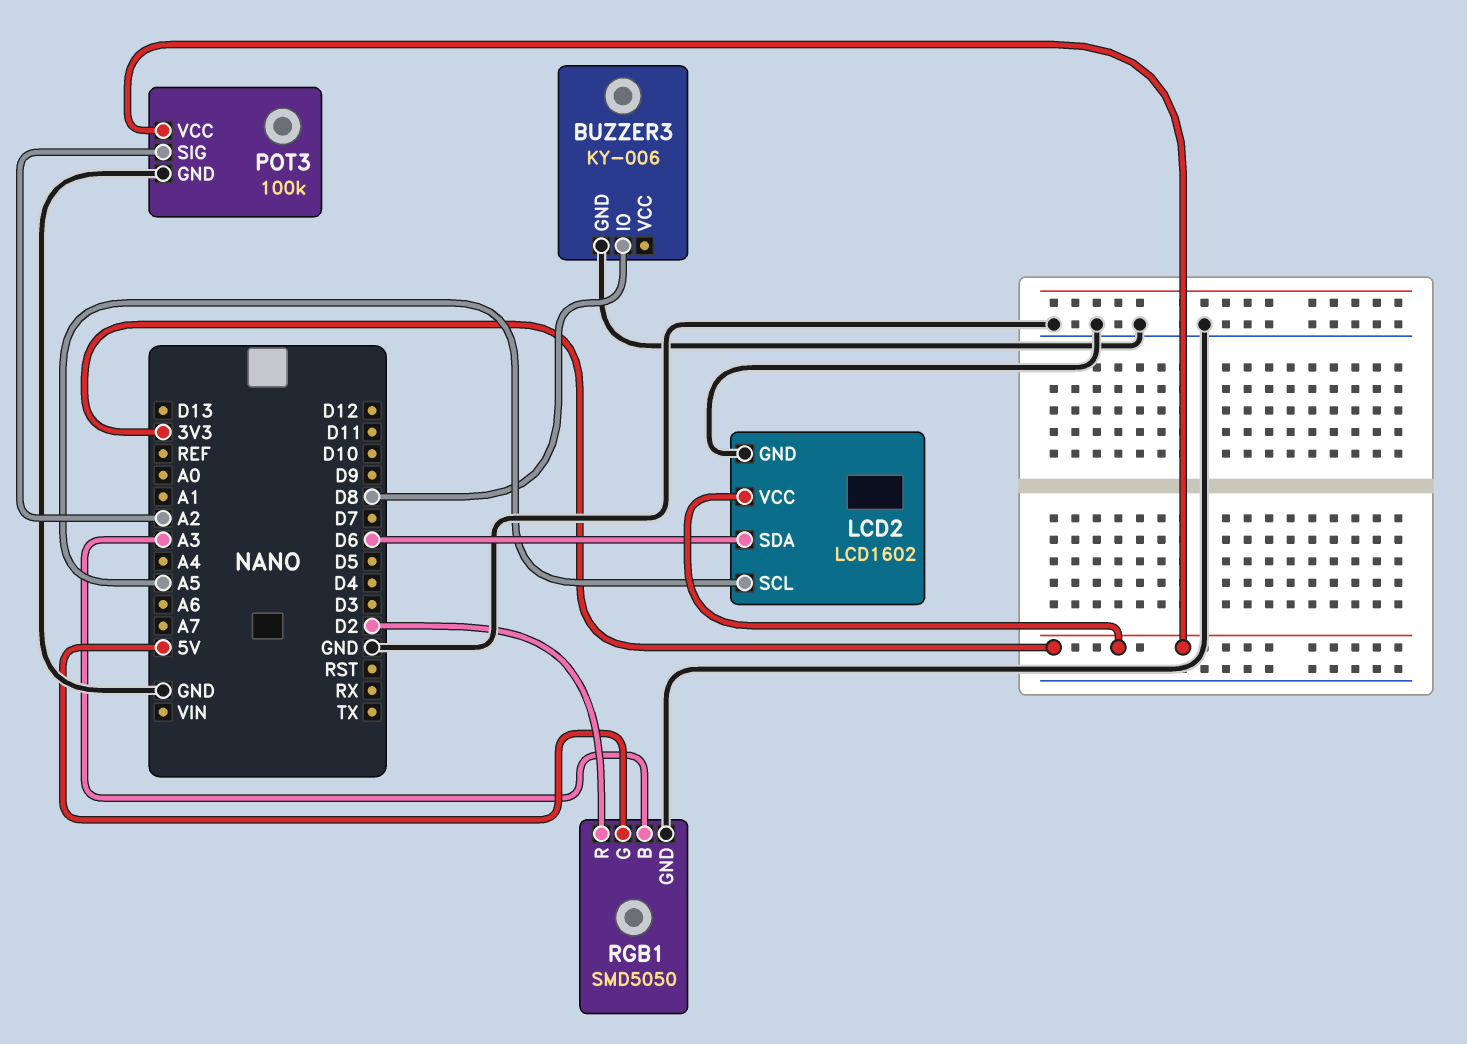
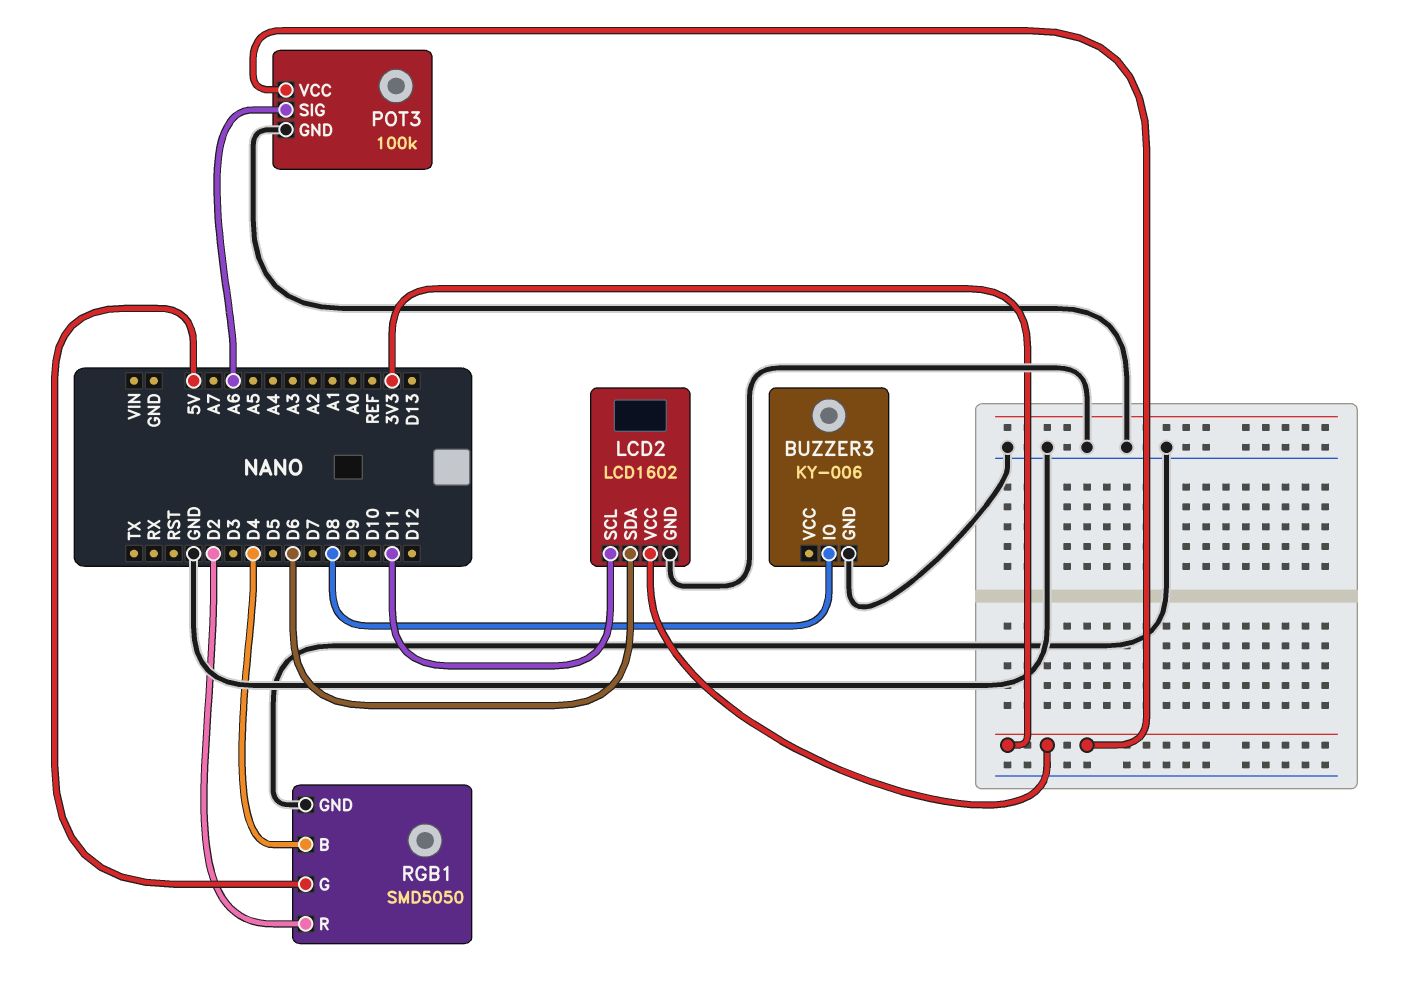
LCD2 pin SCL: A5 -> D11
POT3 pin SIG: A2 -> A6
RGB1 pin B: A3 -> D4

